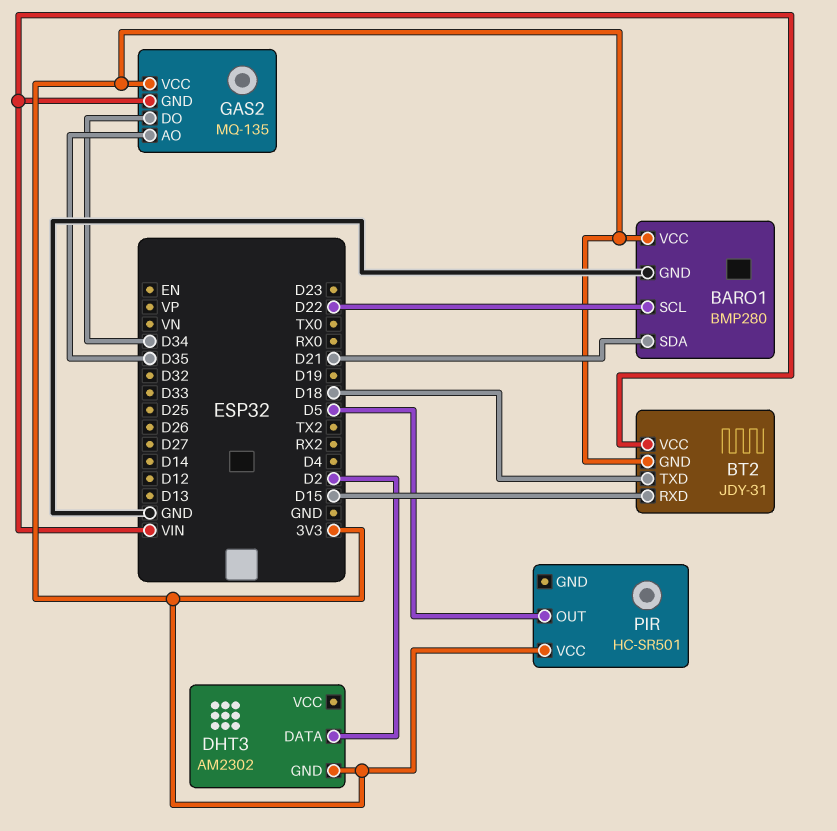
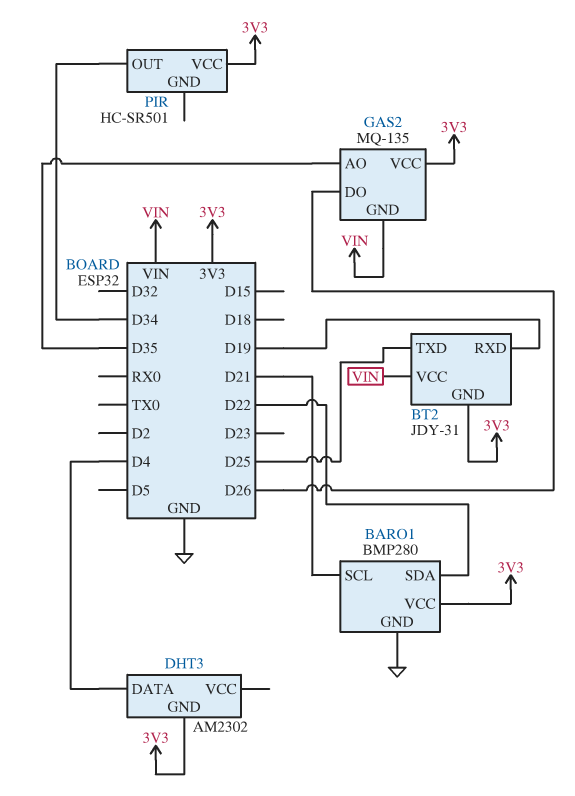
BARO1 pin SCL: D22 -> D21
BARO1 pin SDA: D21 -> D22
BT2 pin RXD: D15 -> D19
BT2 pin TXD: D18 -> D25
DHT3 pin DATA: D2 -> D4
GAS2 pin DO: D34 -> D26
PIR pin OUT: D5 -> D34

